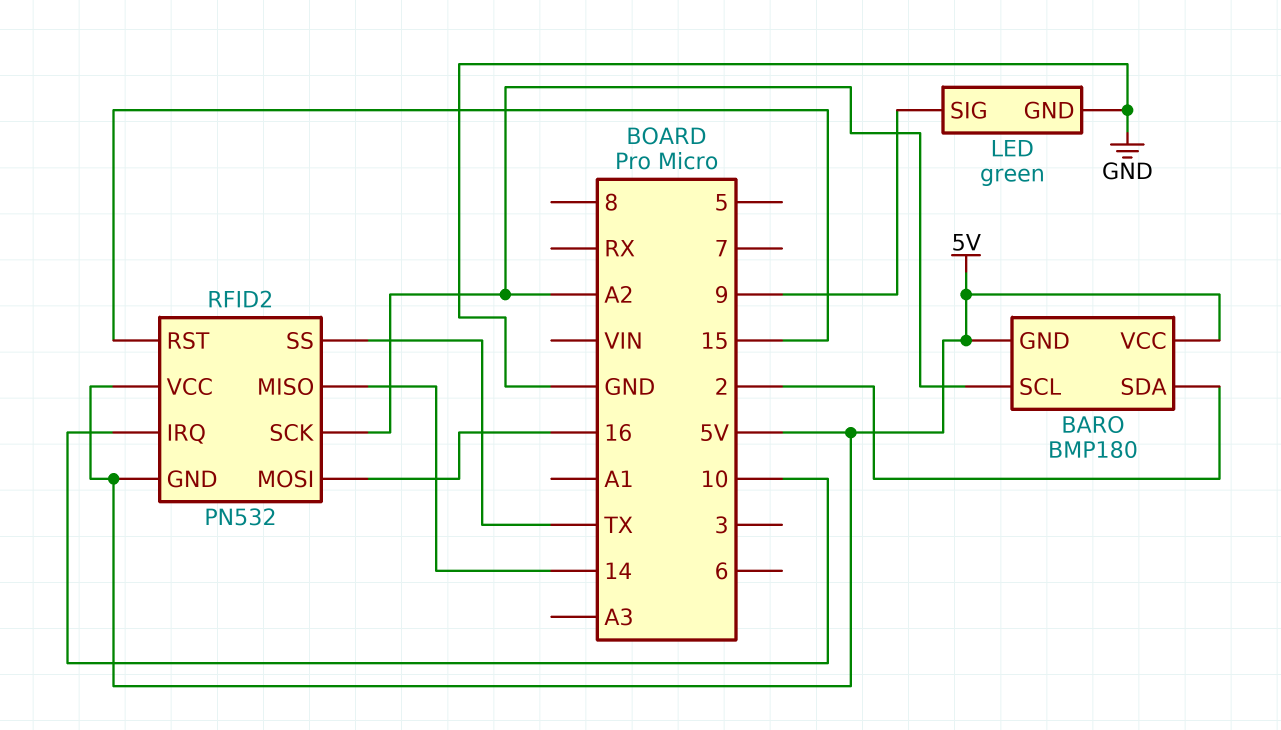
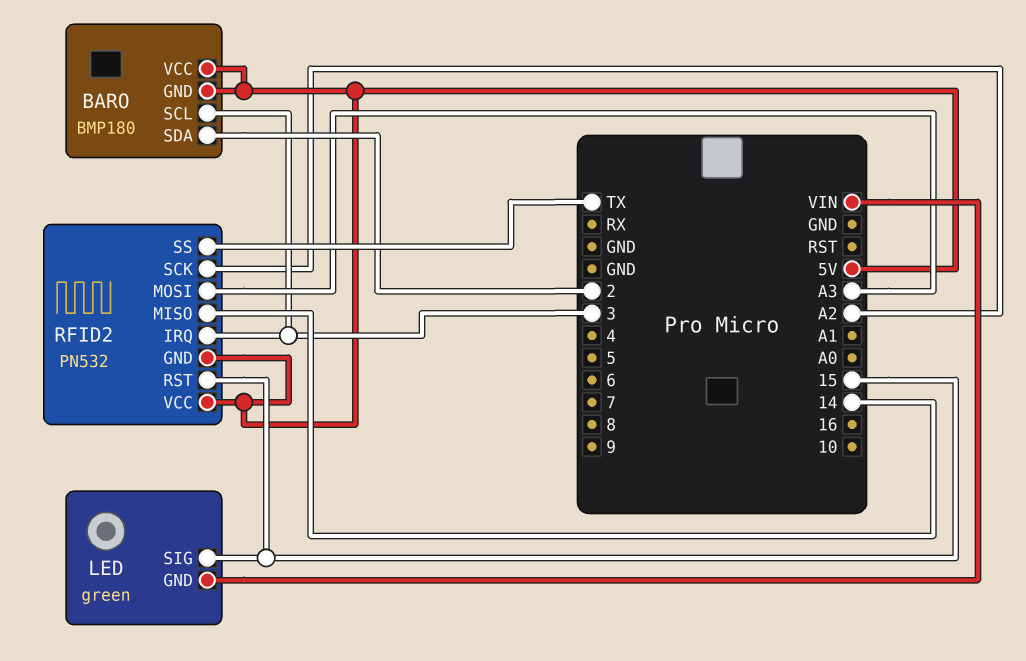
BARO pin SCL: A2 -> 3
LED pin GND: GND -> VIN
LED pin SIG: 9 -> 15
RFID2 pin IRQ: 10 -> 3
RFID2 pin MOSI: 16 -> A3

